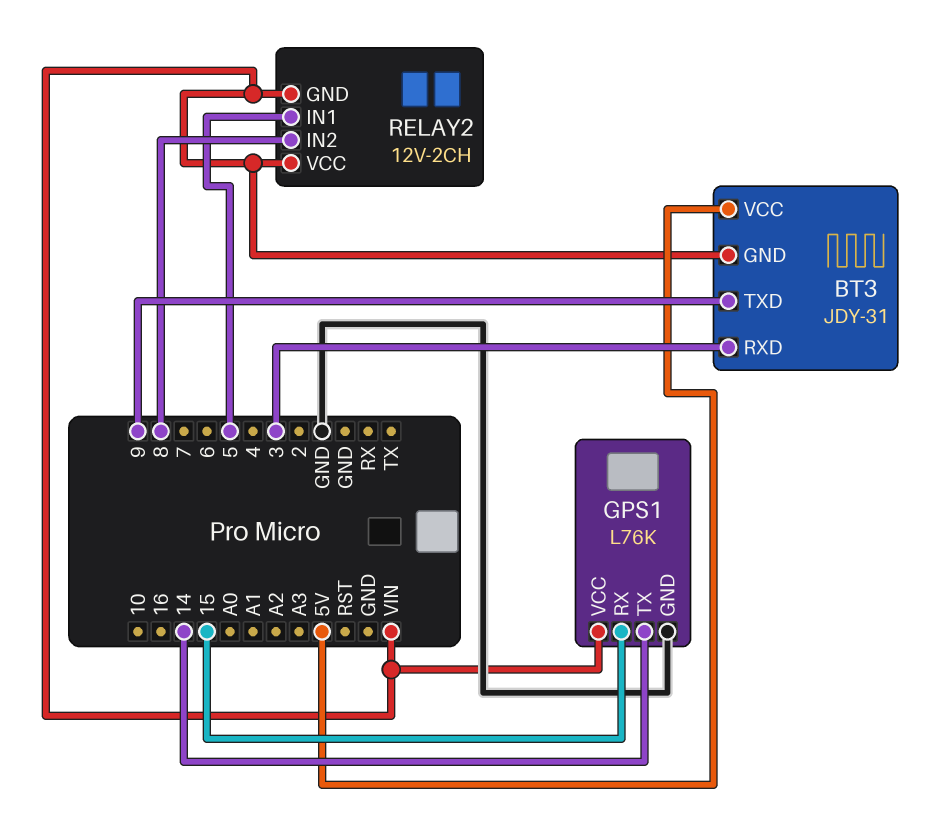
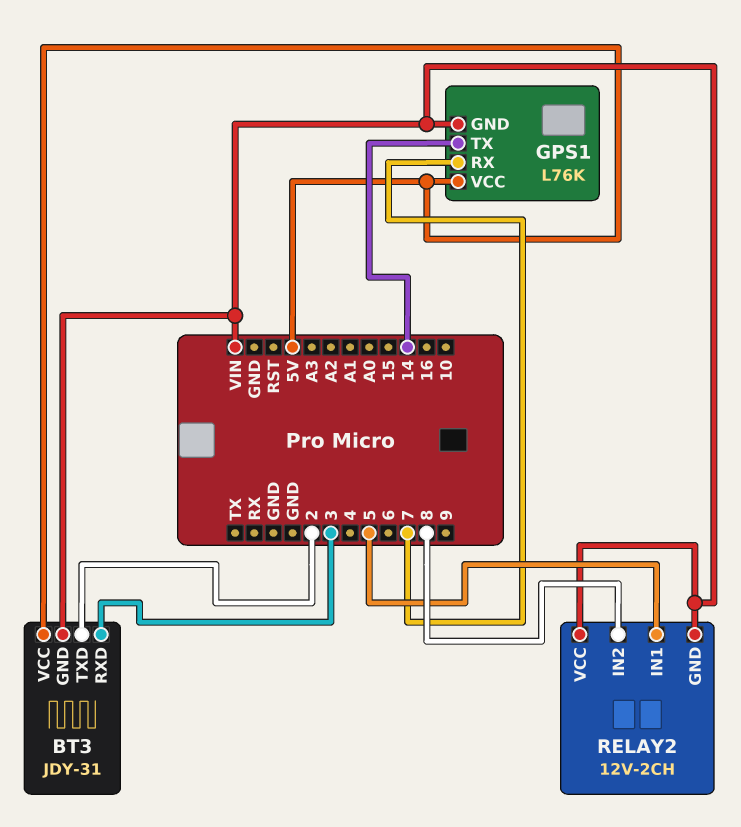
BT3 pin TXD: 9 -> 2
GPS1 pin GND: GND -> VIN
GPS1 pin RX: 15 -> 7
GPS1 pin VCC: VIN -> 5V

